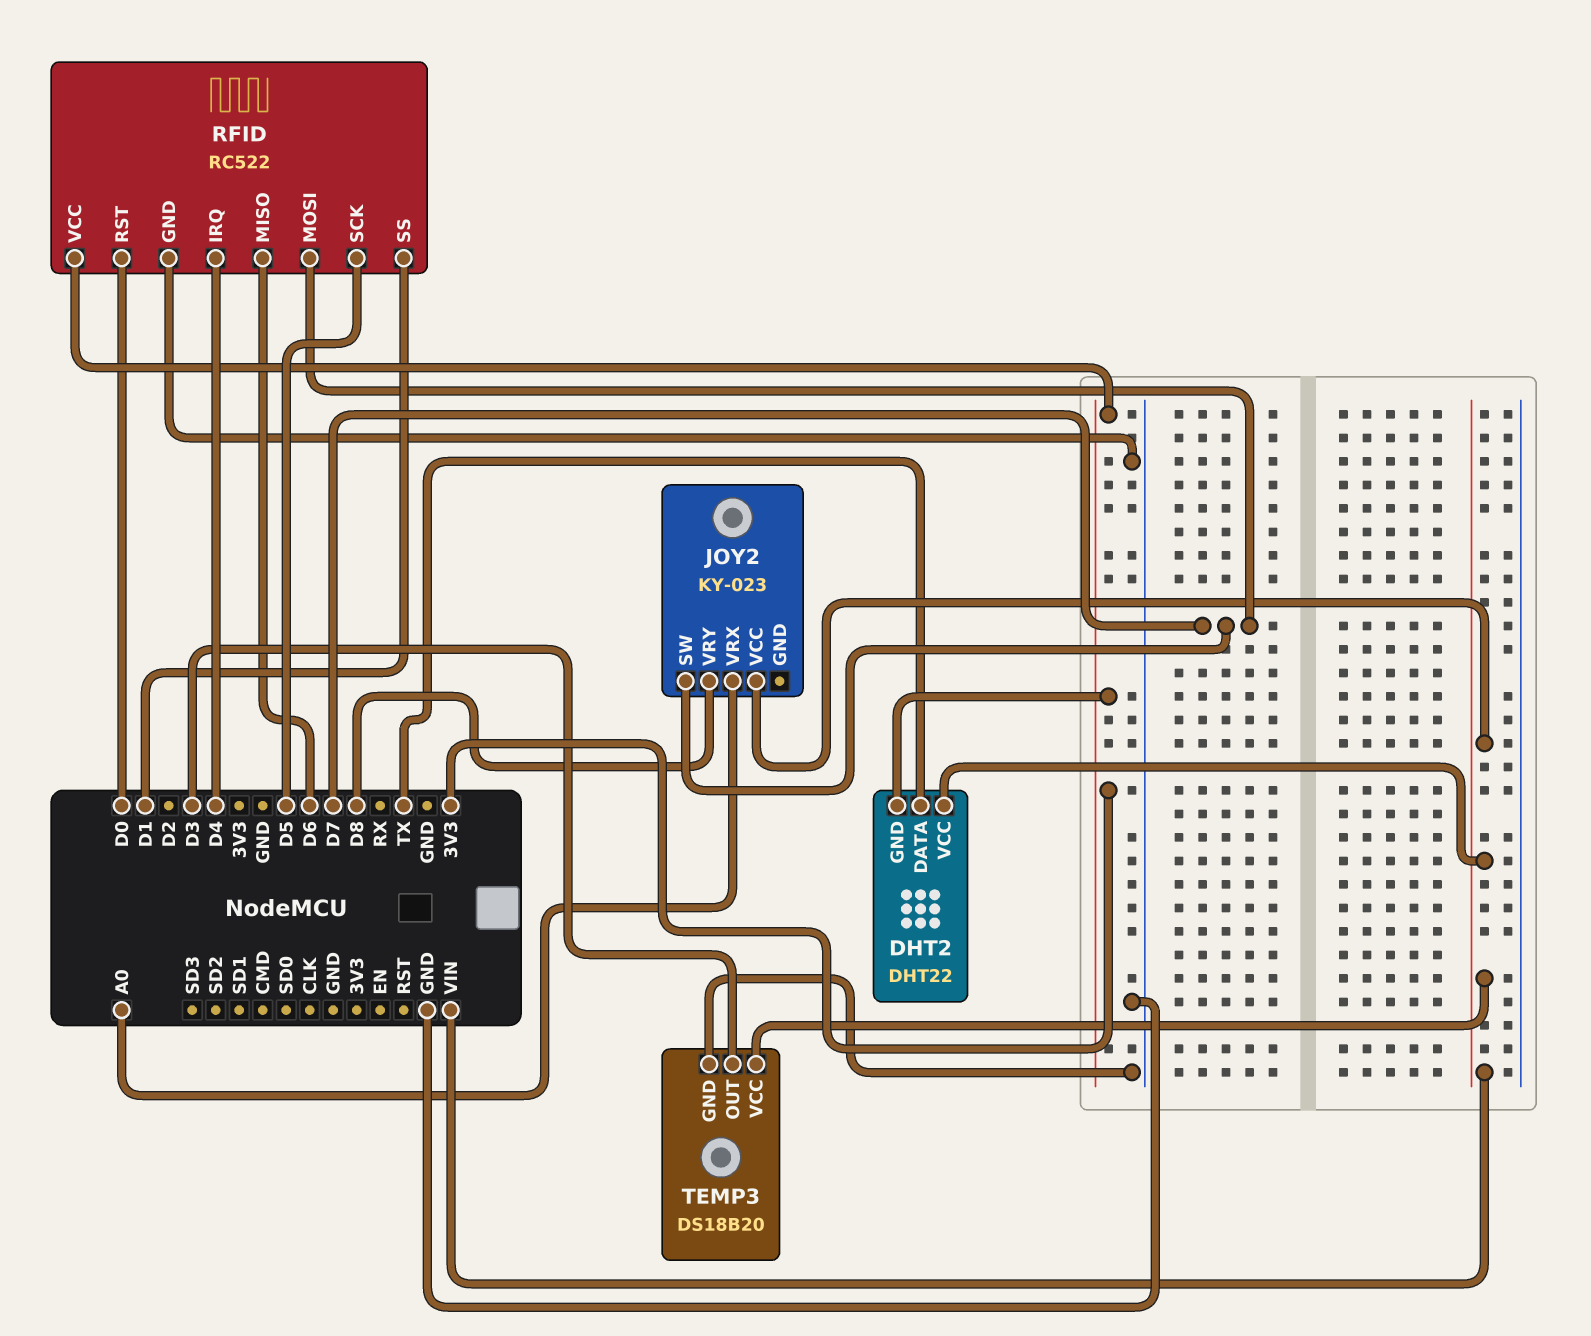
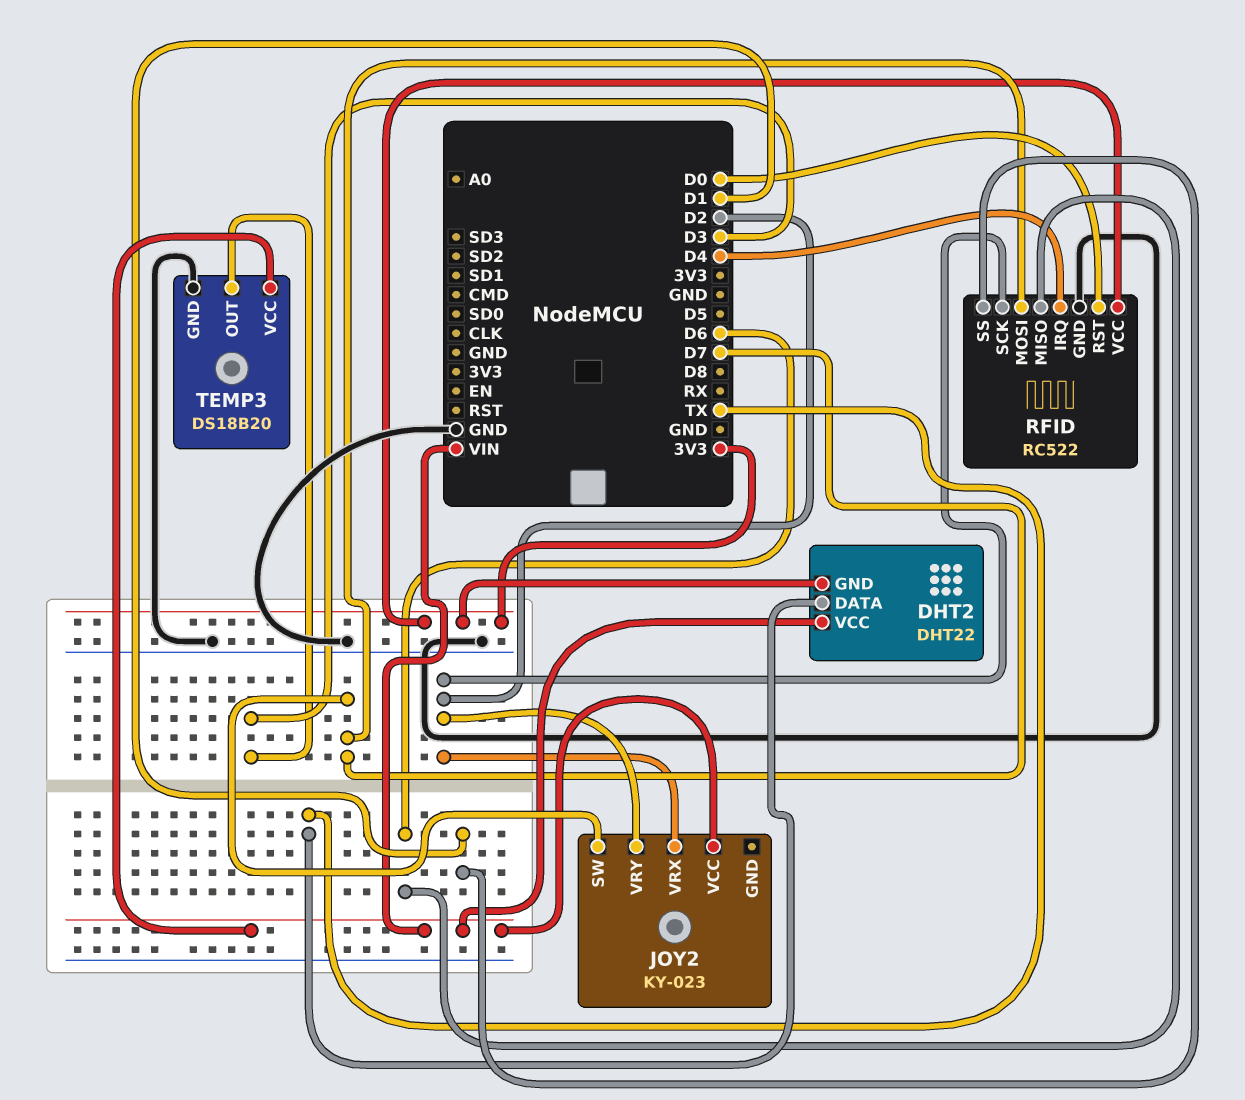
JOY2 pin VRX: A0 -> D2
JOY2 pin VRY: D8 -> D2
RFID pin SCK: D5 -> D2

